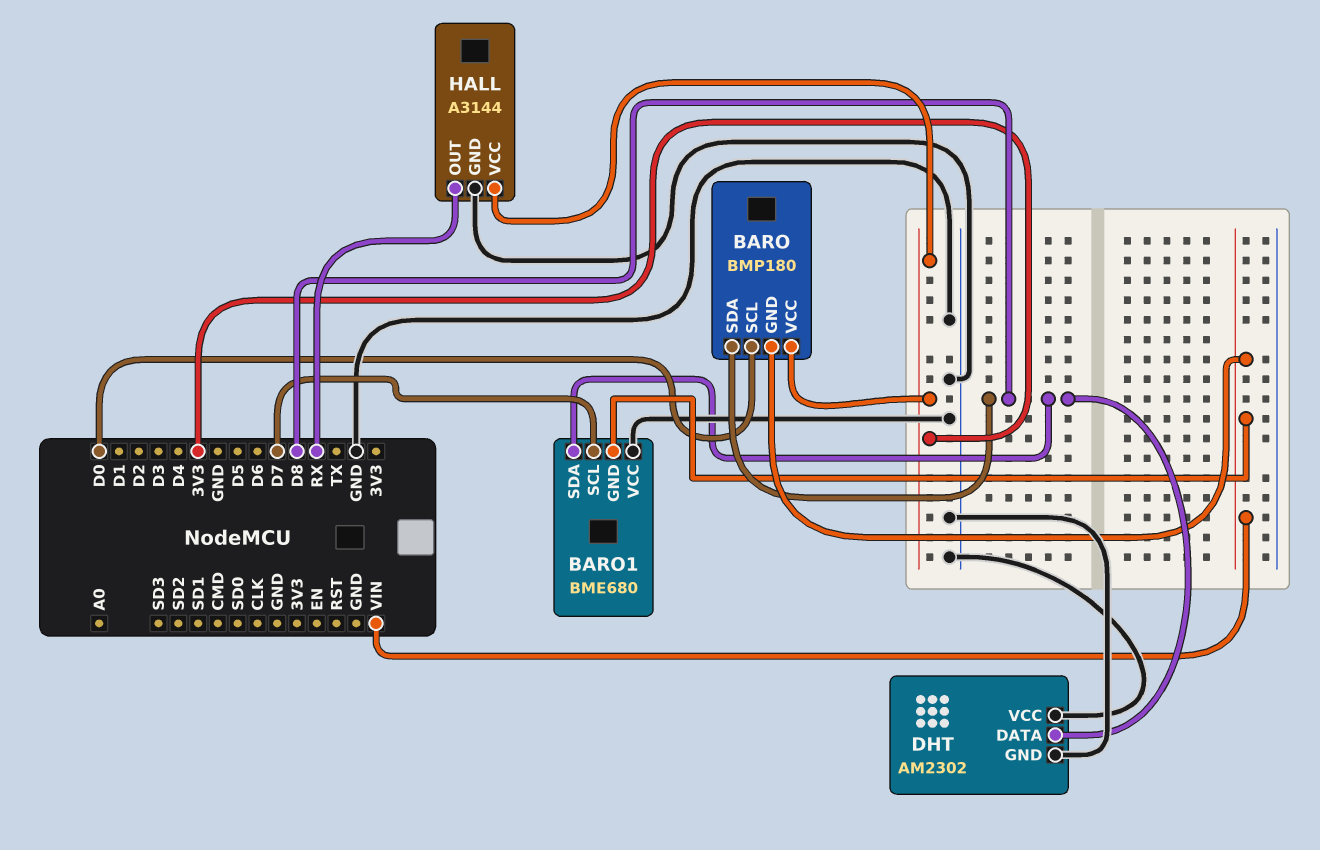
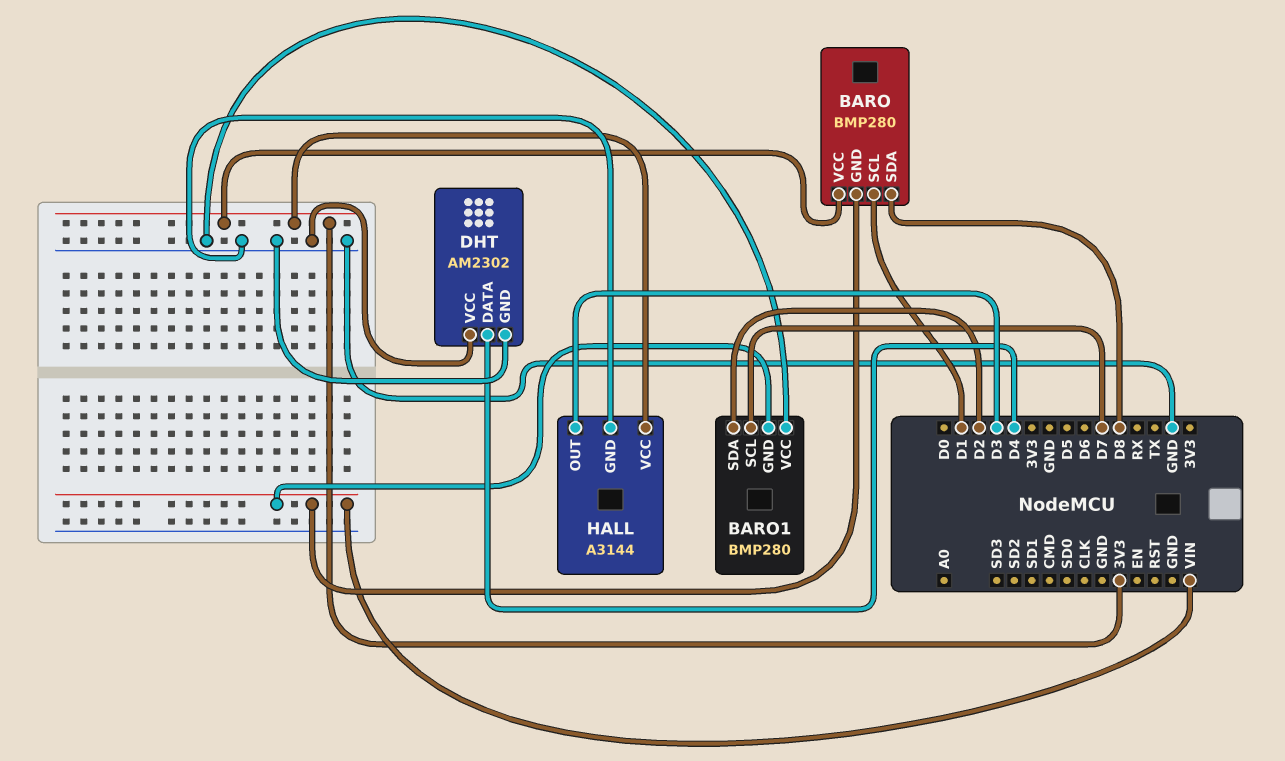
BARO: BMP180 -> BMP280
BARO pin SCL: D0 -> D1
BARO1: BME680 -> BMP280
BARO1 pin SDA: D8 -> D2
DHT pin DATA: D8 -> D4
HALL pin OUT: RX -> D3

